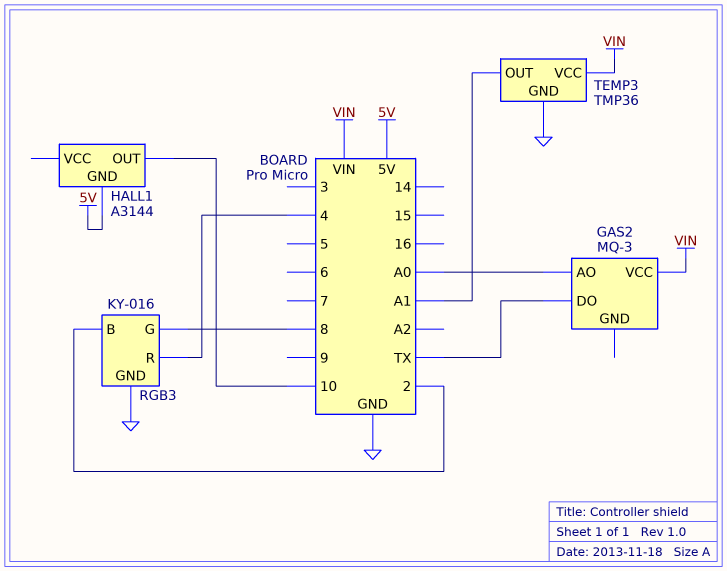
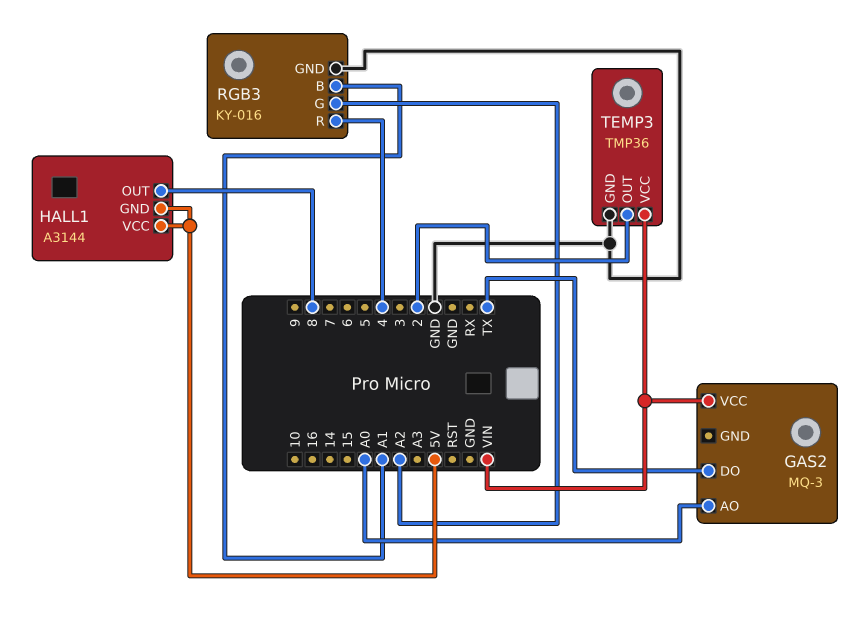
HALL1 pin OUT: 10 -> 8
HALL1 pin VCC: none -> 5V
RGB3 pin B: 2 -> A1
RGB3 pin G: 8 -> A2
TEMP3 pin OUT: A1 -> 2

